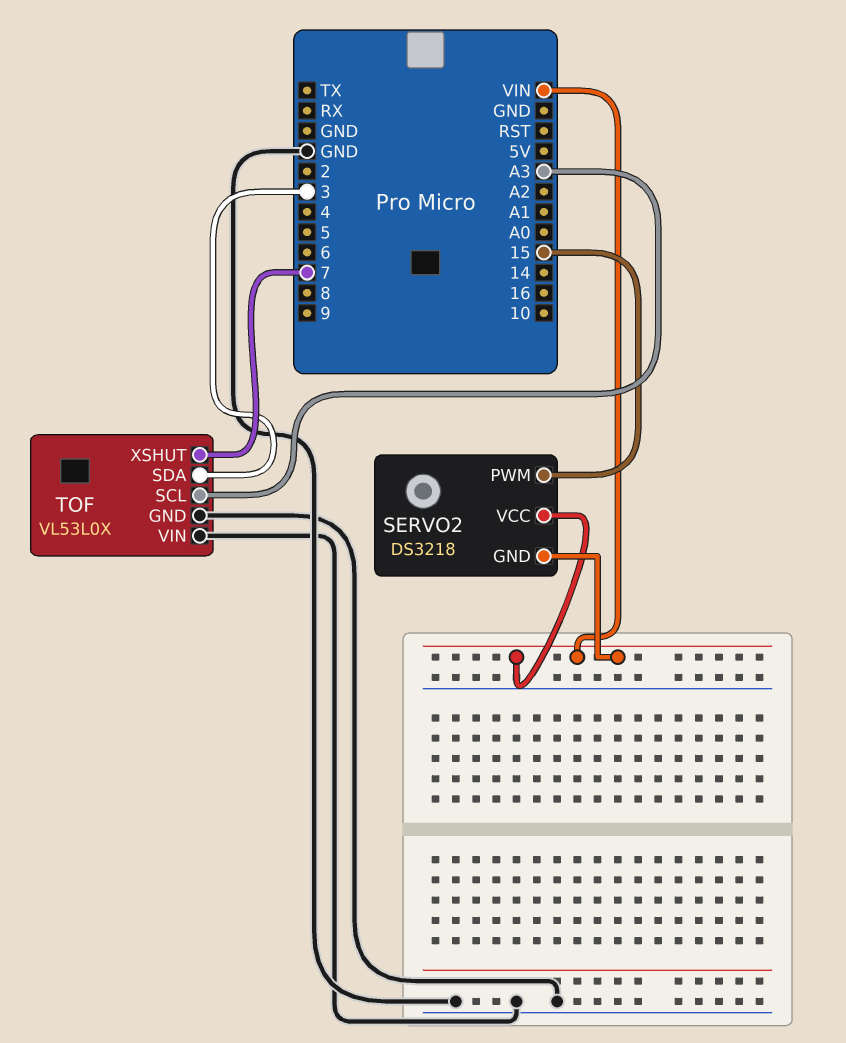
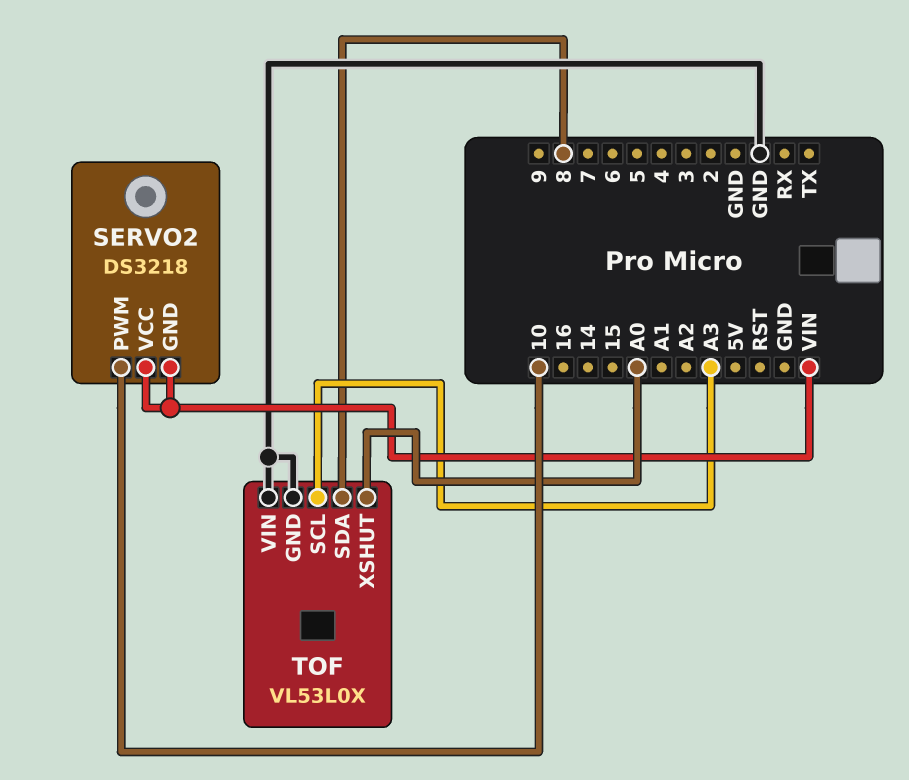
SERVO2 pin PWM: 15 -> 10
TOF pin SDA: 3 -> 8
TOF pin XSHUT: 7 -> A0

